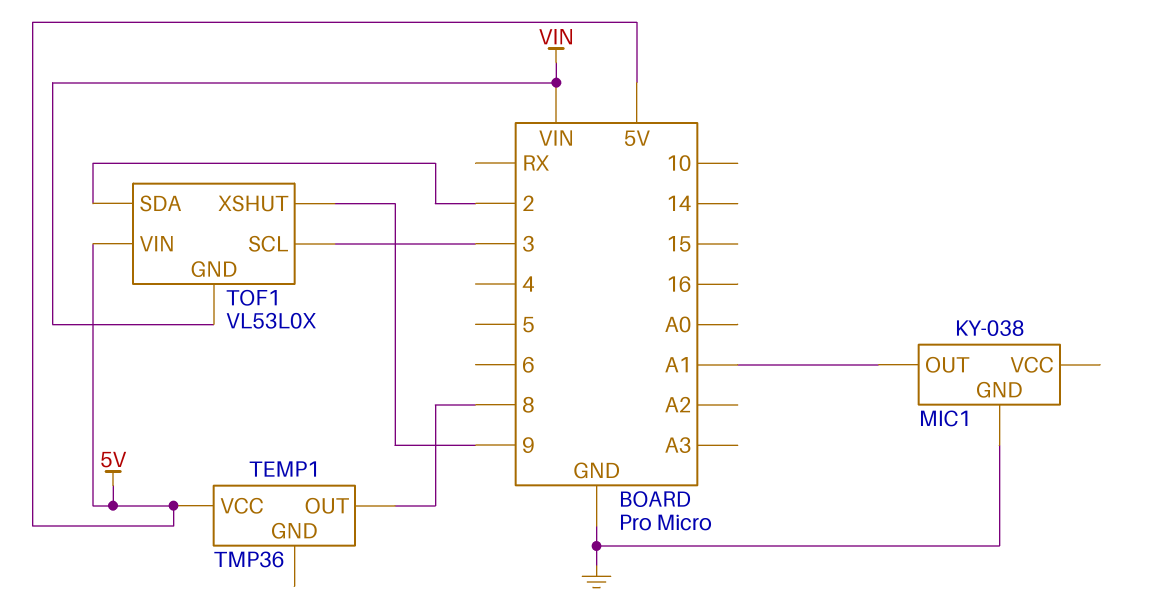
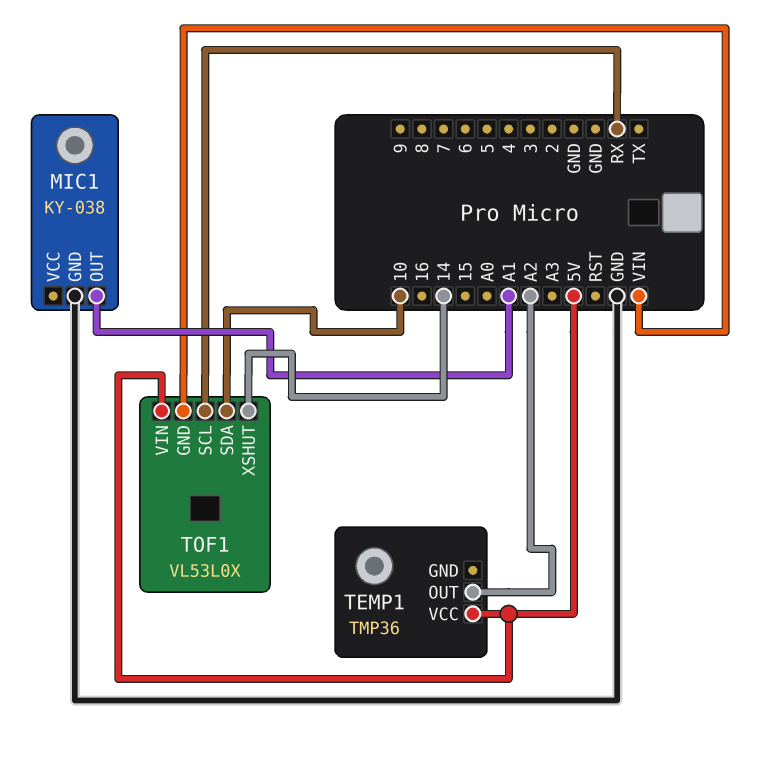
TEMP1 pin OUT: 8 -> A2
TOF1 pin SCL: 3 -> RX
TOF1 pin SDA: 2 -> 10
TOF1 pin XSHUT: 9 -> 14

